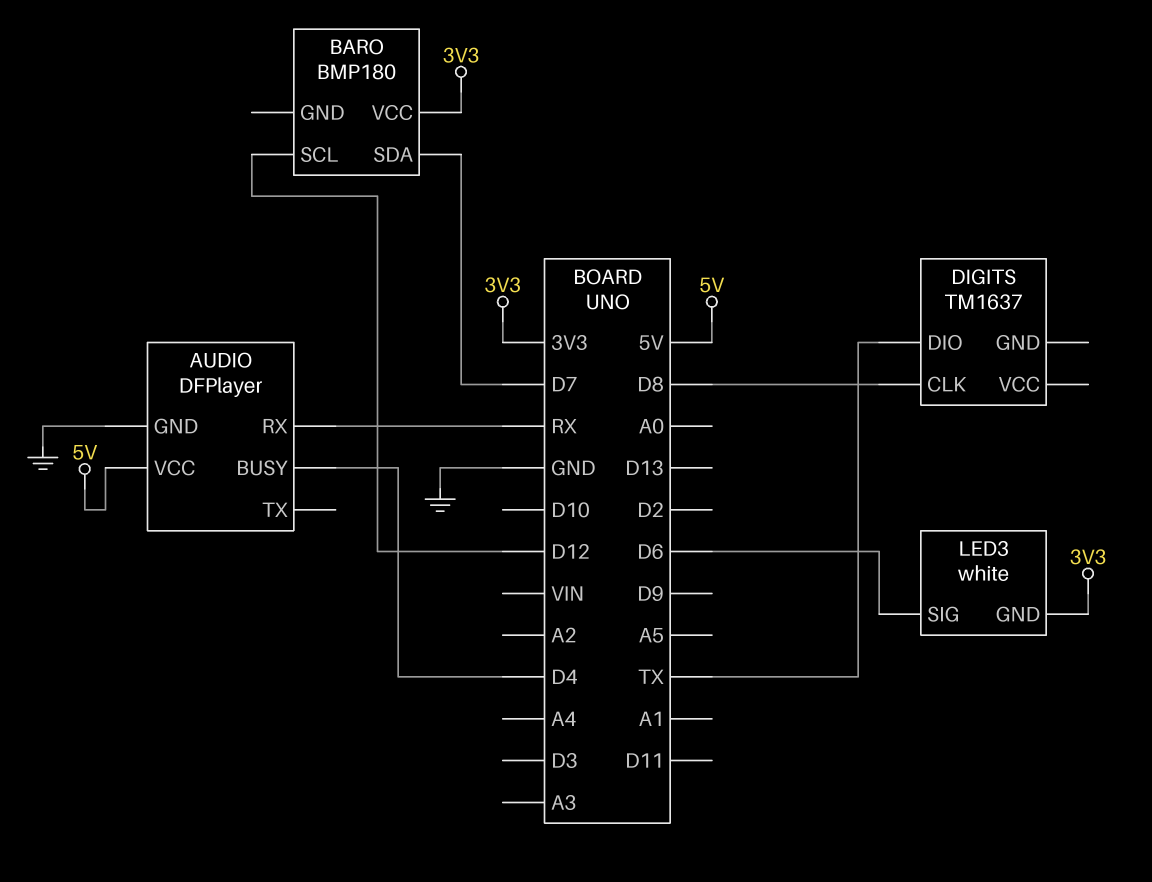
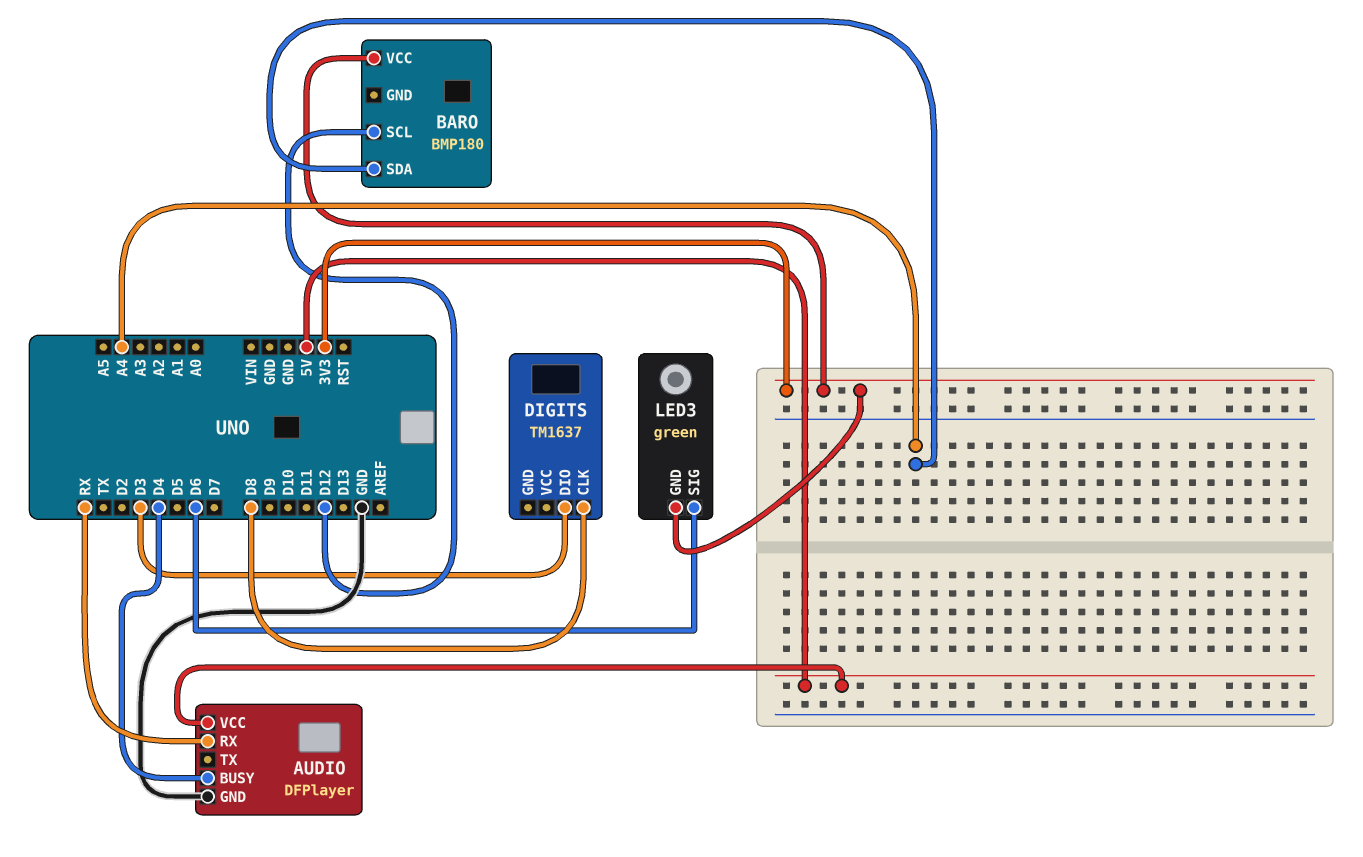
BARO pin SDA: D7 -> A4
DIGITS pin DIO: TX -> D3
LED3: white -> green

